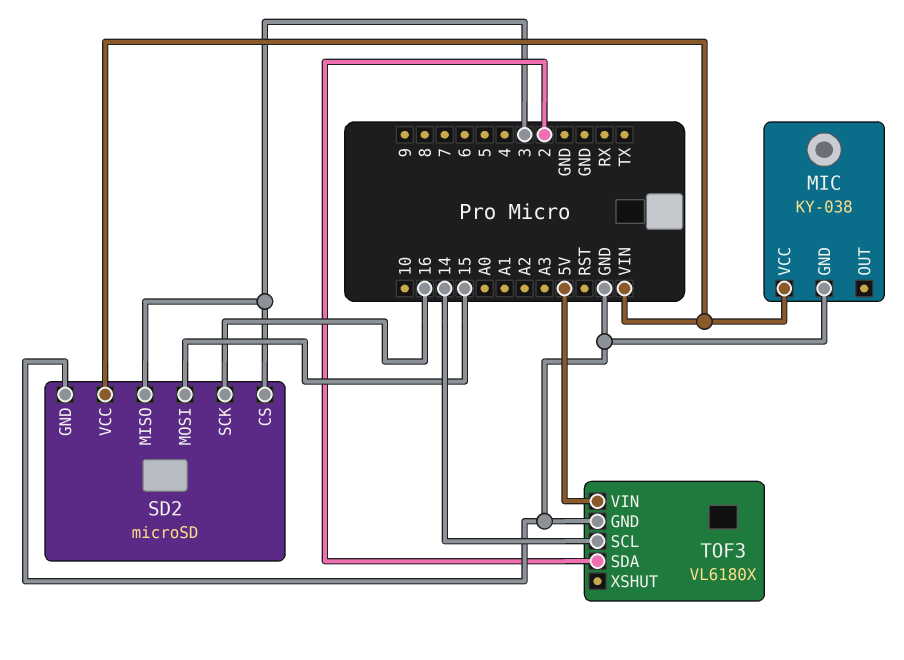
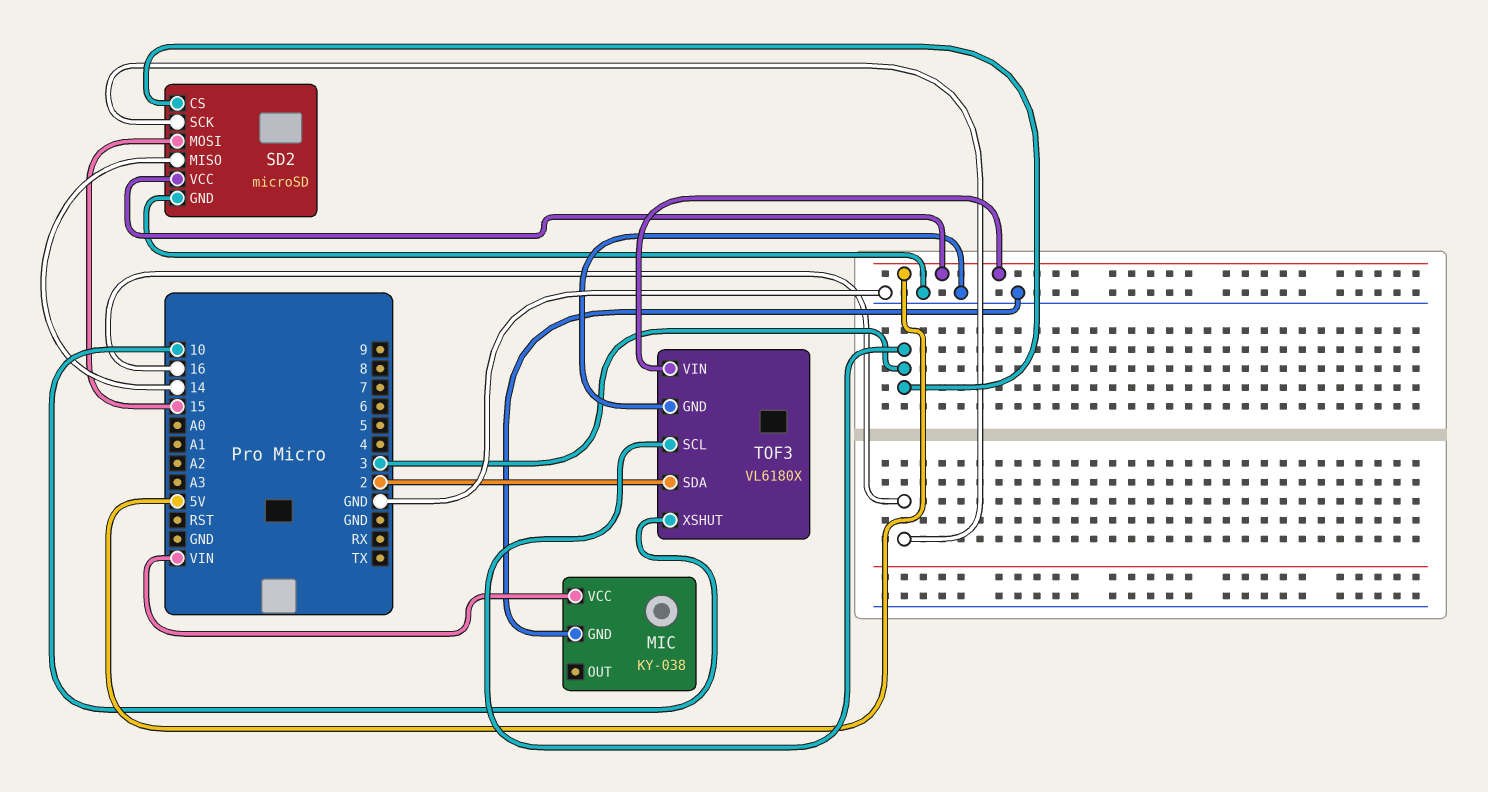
SD2 pin MISO: 3 -> 14
SD2 pin VCC: VIN -> 5V
TOF3 pin SCL: 14 -> 3
TOF3 pin XSHUT: none -> 10

